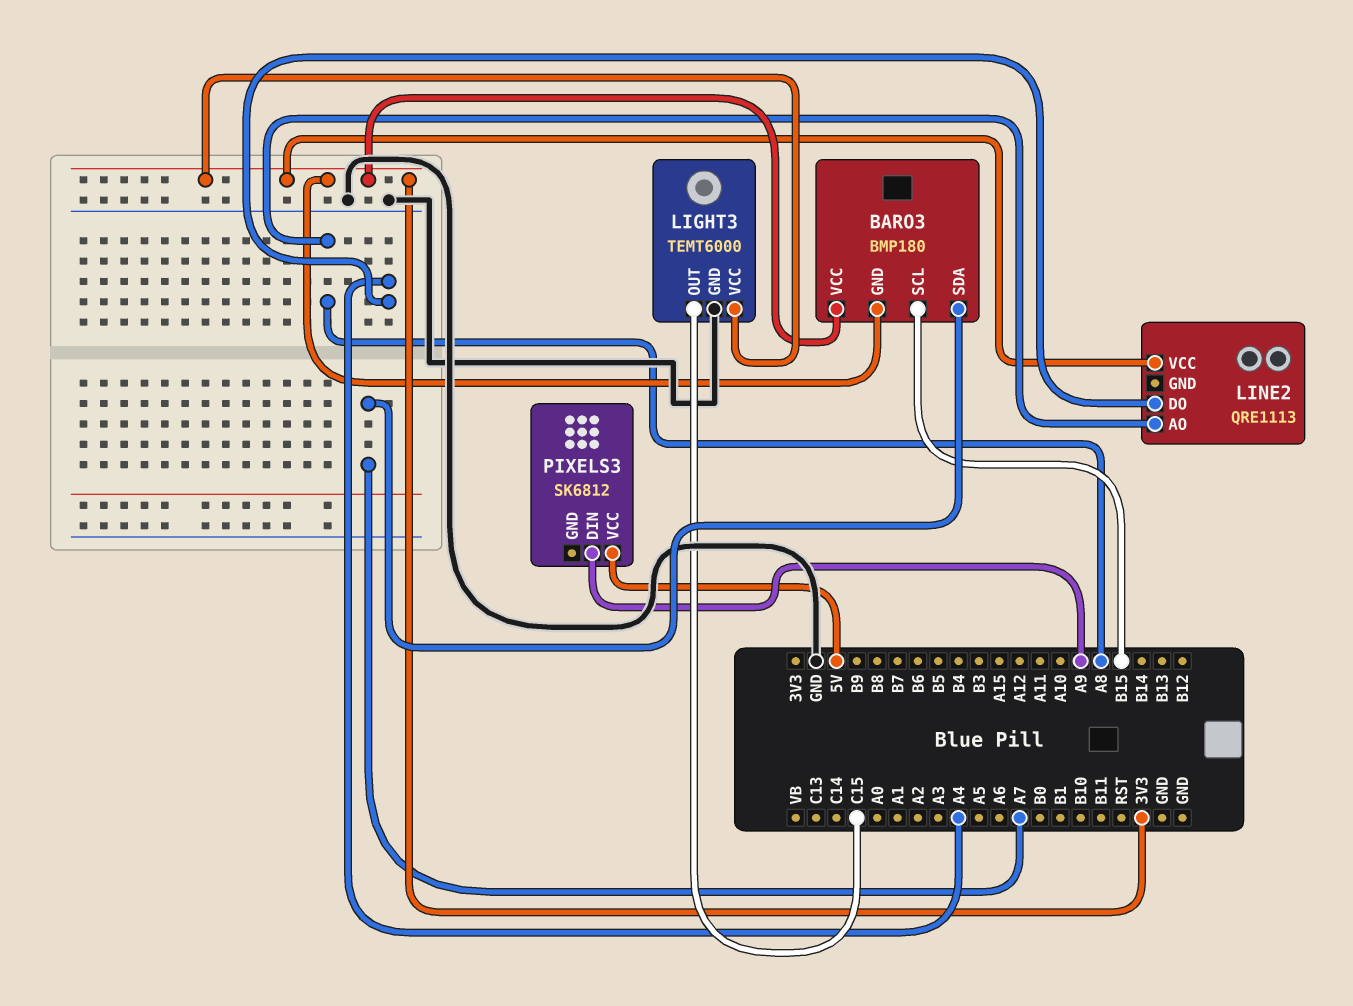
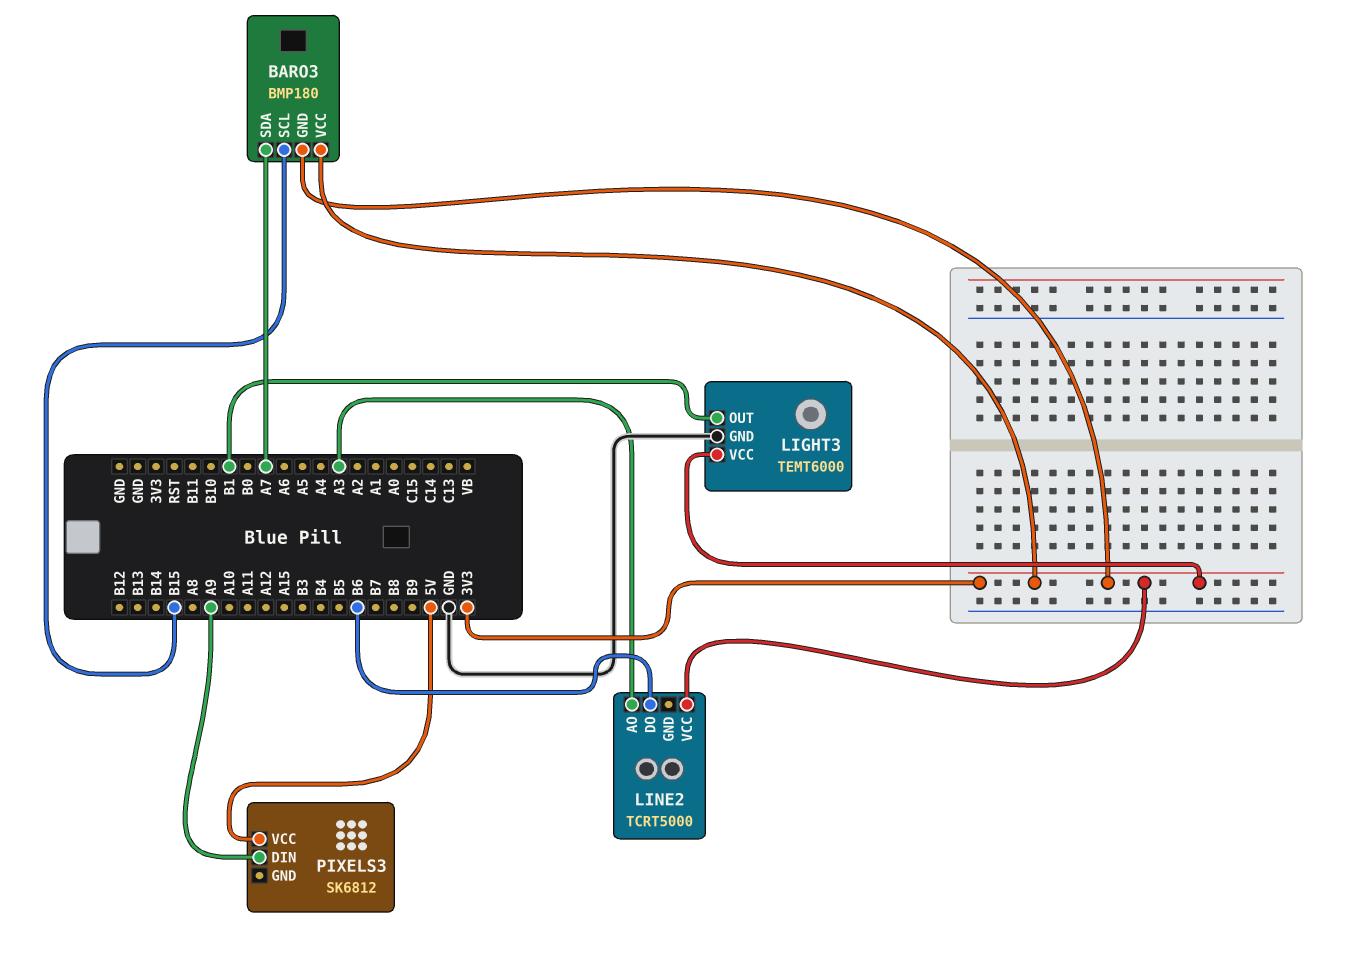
LIGHT3 pin OUT: C15 -> B1
LINE2: QRE1113 -> TCRT5000
LINE2 pin AO: A8 -> A3
LINE2 pin DO: A4 -> B6

